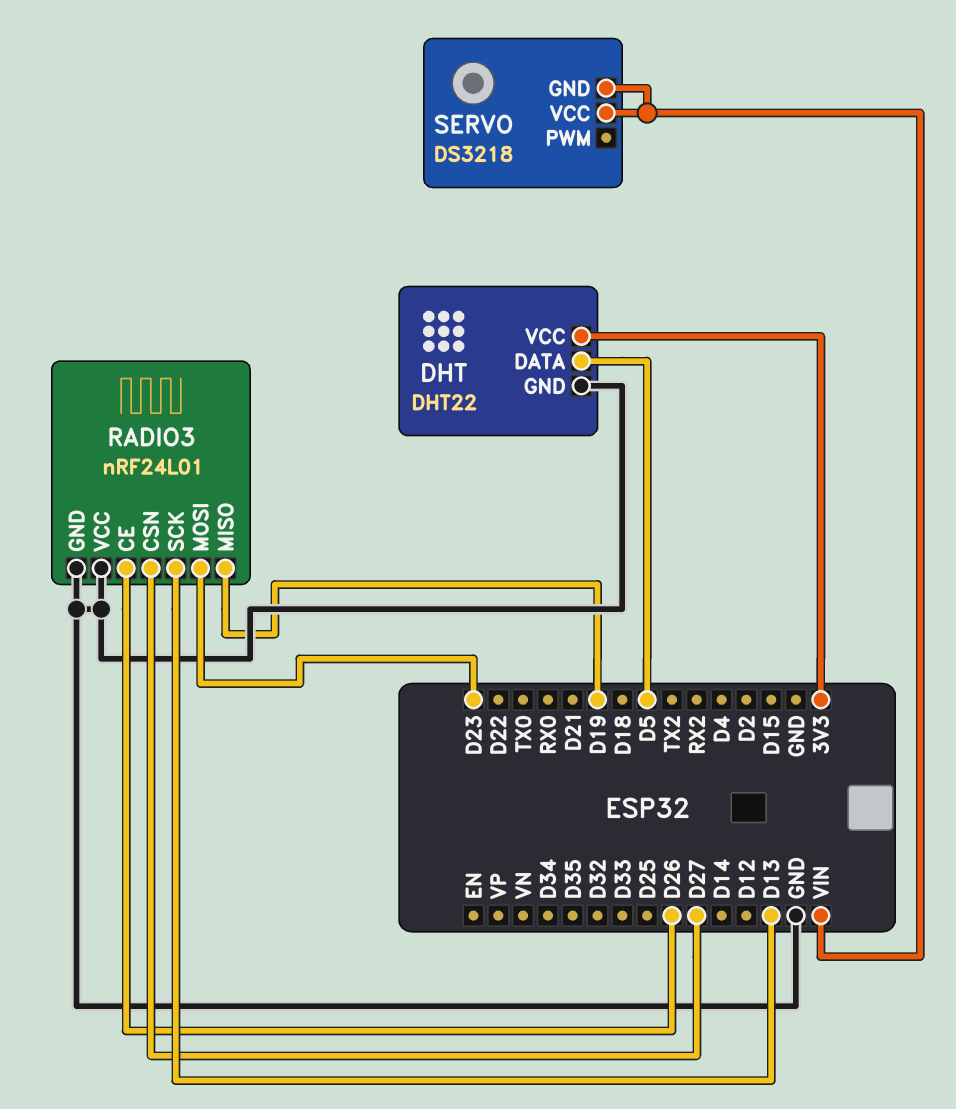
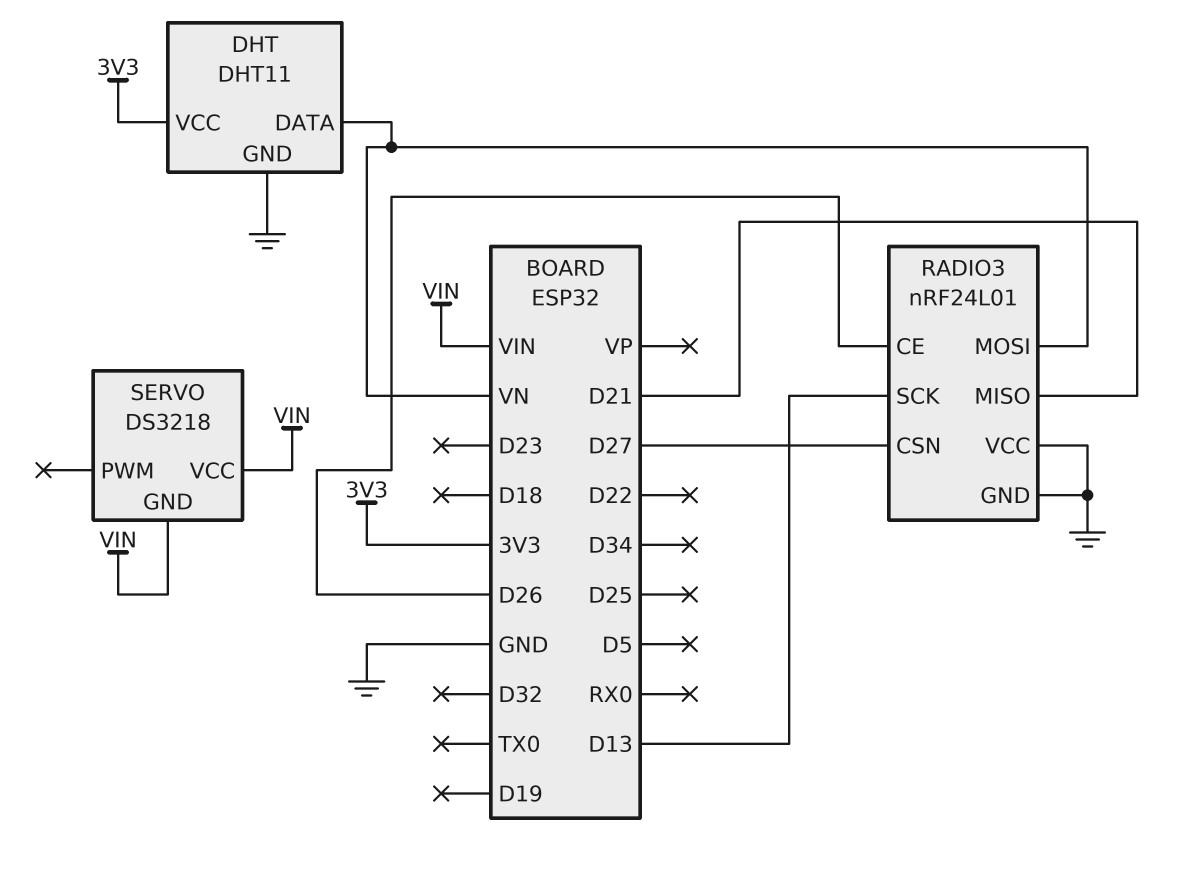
DHT: DHT22 -> DHT11
DHT pin DATA: D5 -> VN
RADIO3 pin MISO: D19 -> D21
RADIO3 pin MOSI: D23 -> VN

